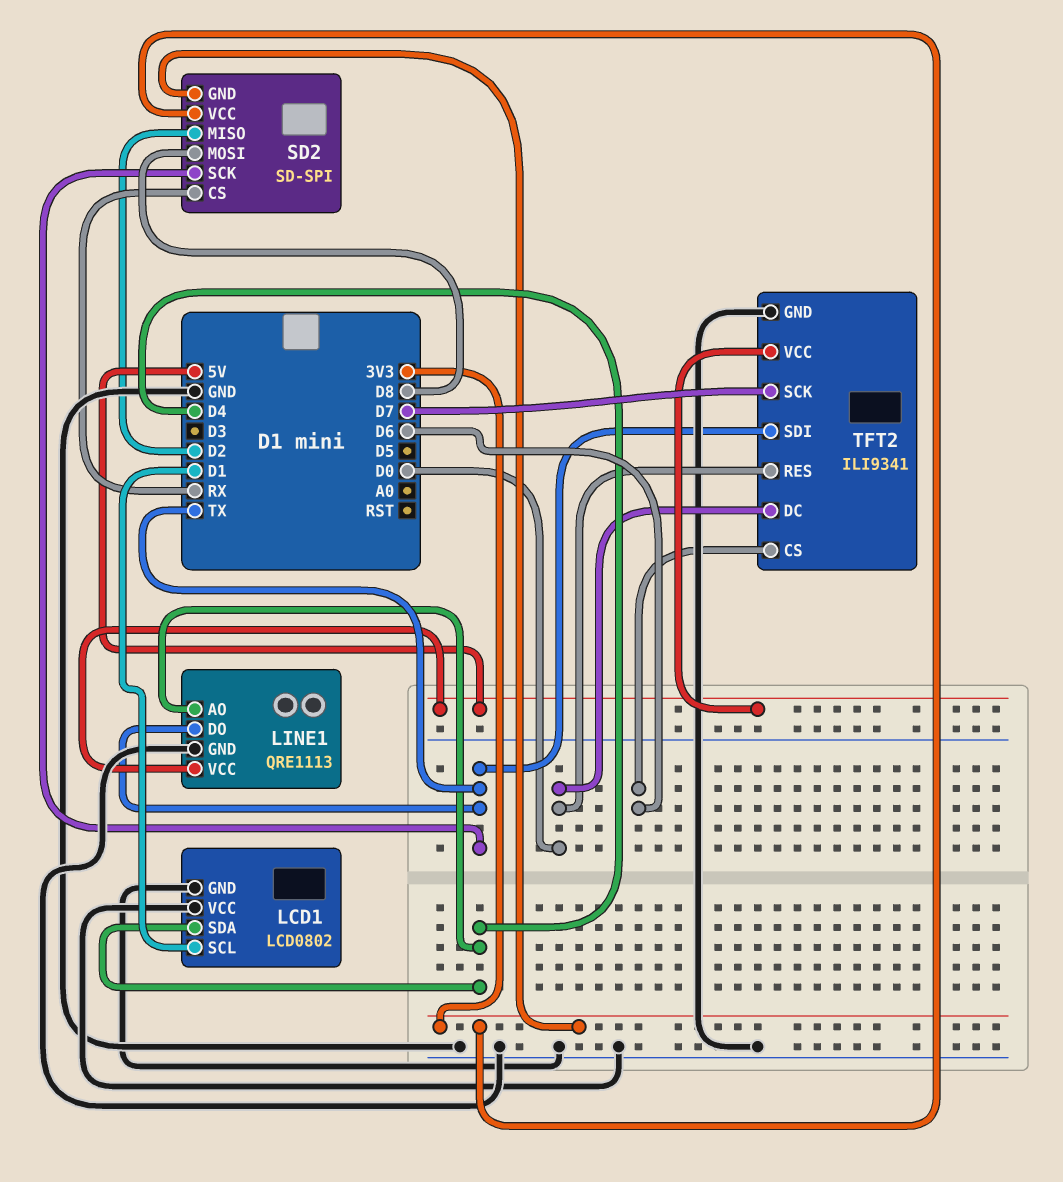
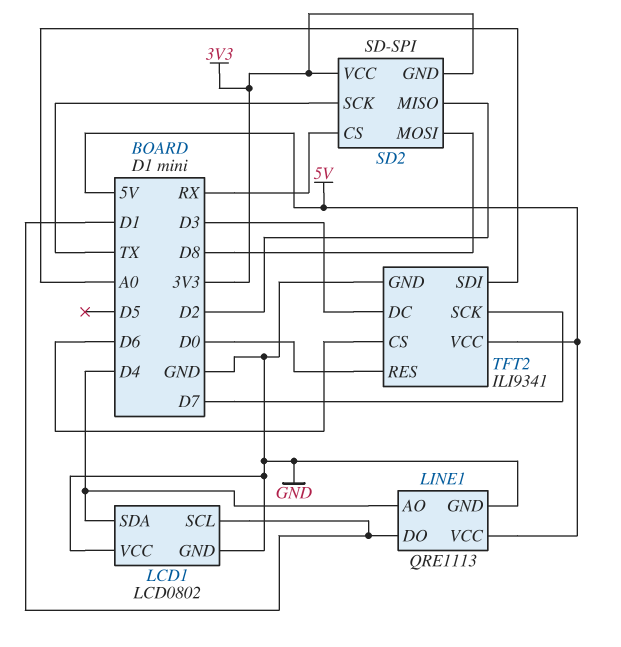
LINE1 pin DO: TX -> D1
TFT2 pin DC: D0 -> D3
TFT2 pin SDI: TX -> A0

